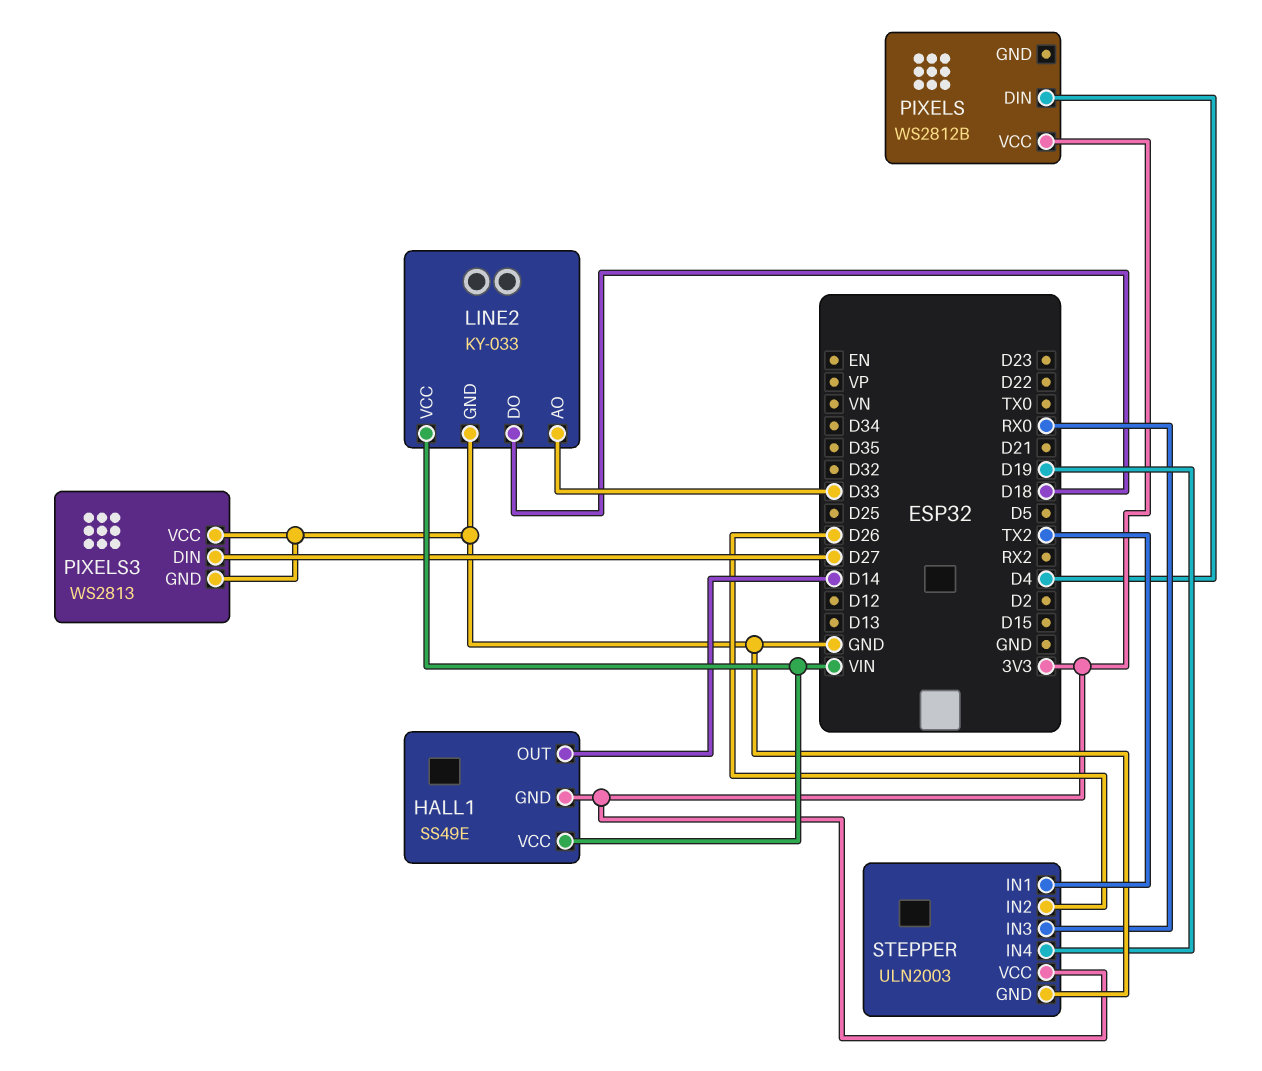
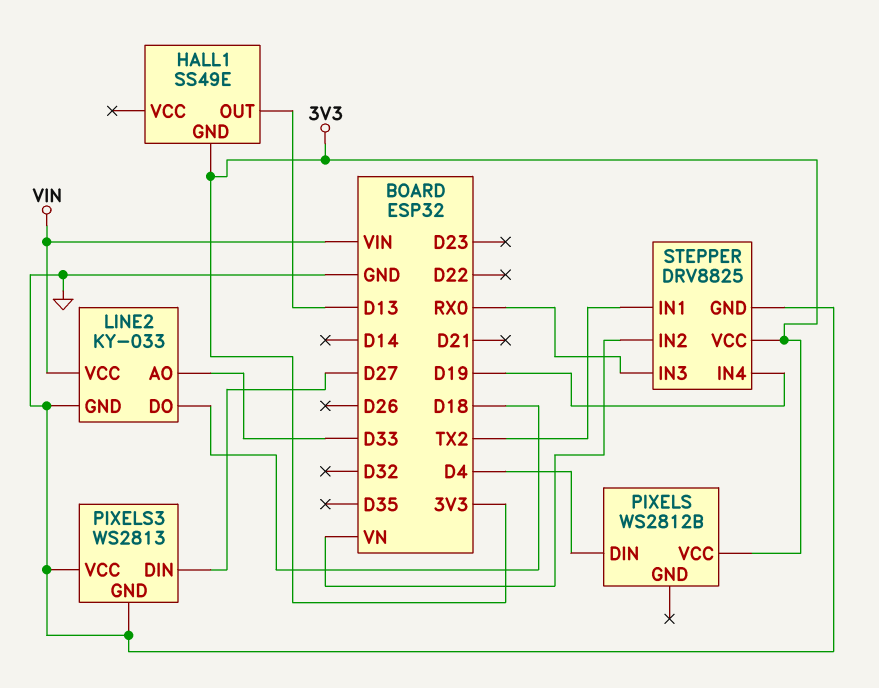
HALL1 pin OUT: D14 -> D13
HALL1 pin VCC: VIN -> none
STEPPER: ULN2003 -> DRV8825
STEPPER pin IN2: D26 -> VN

